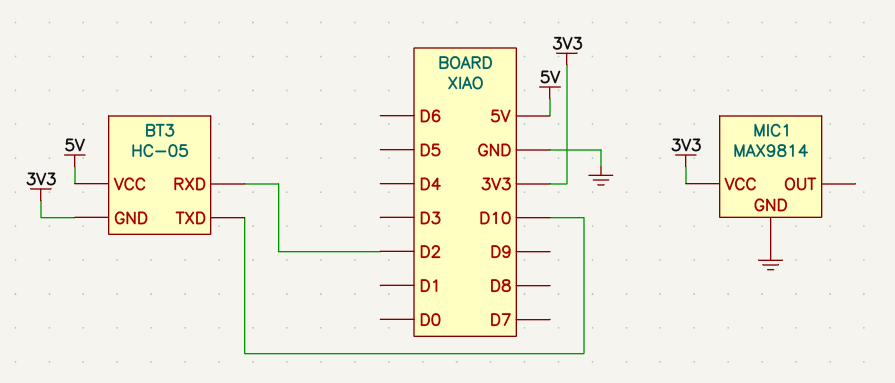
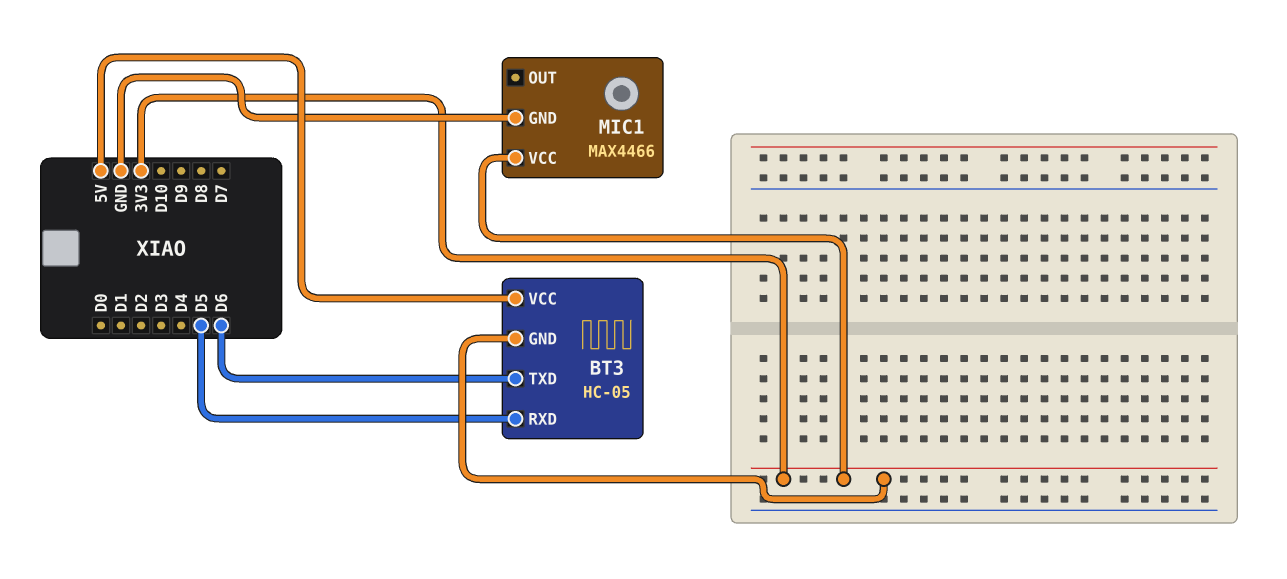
BT3 pin RXD: D2 -> D5
BT3 pin TXD: D10 -> D6
MIC1: MAX9814 -> MAX4466

